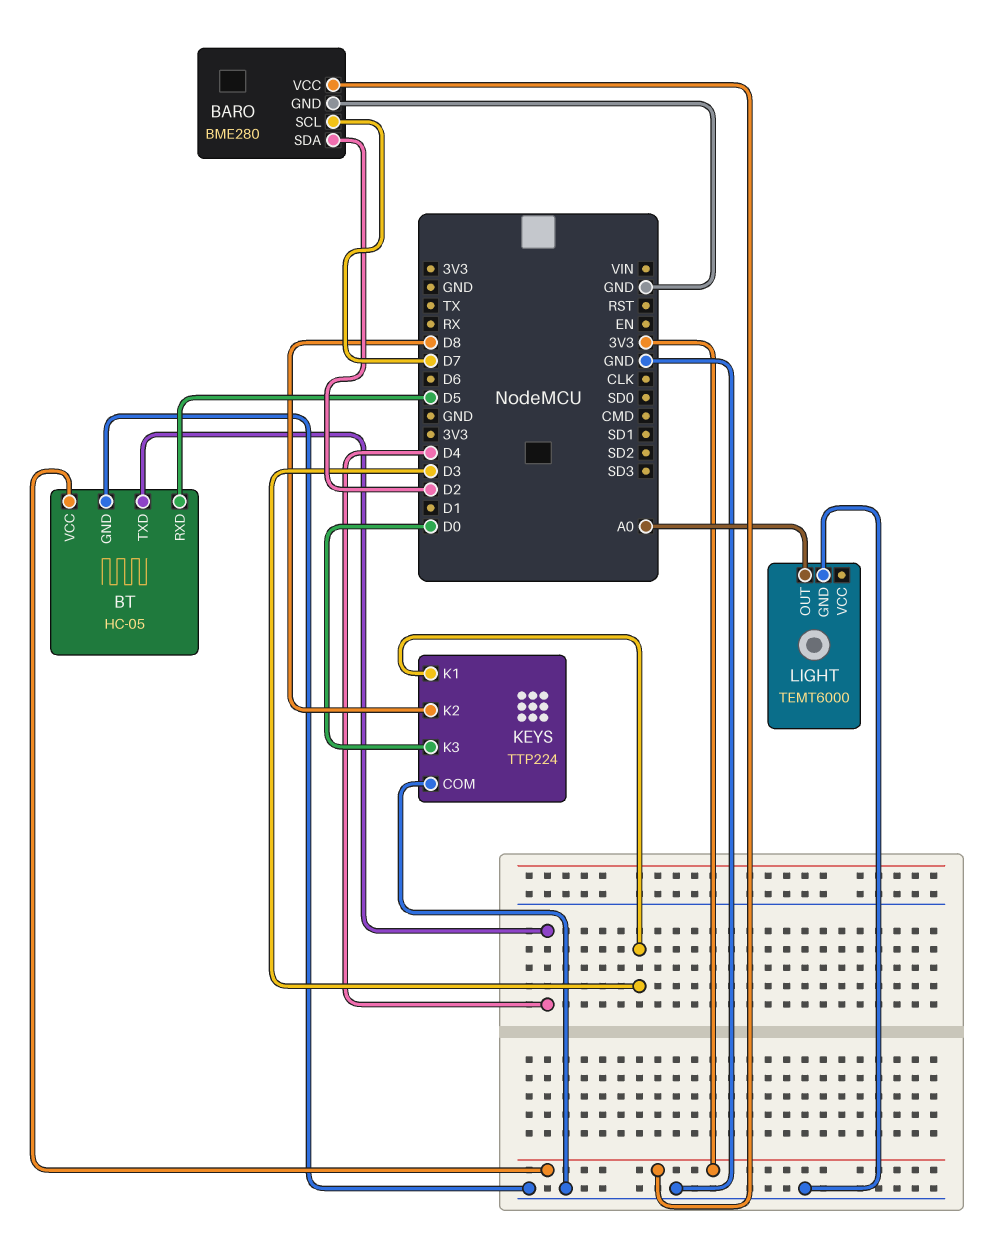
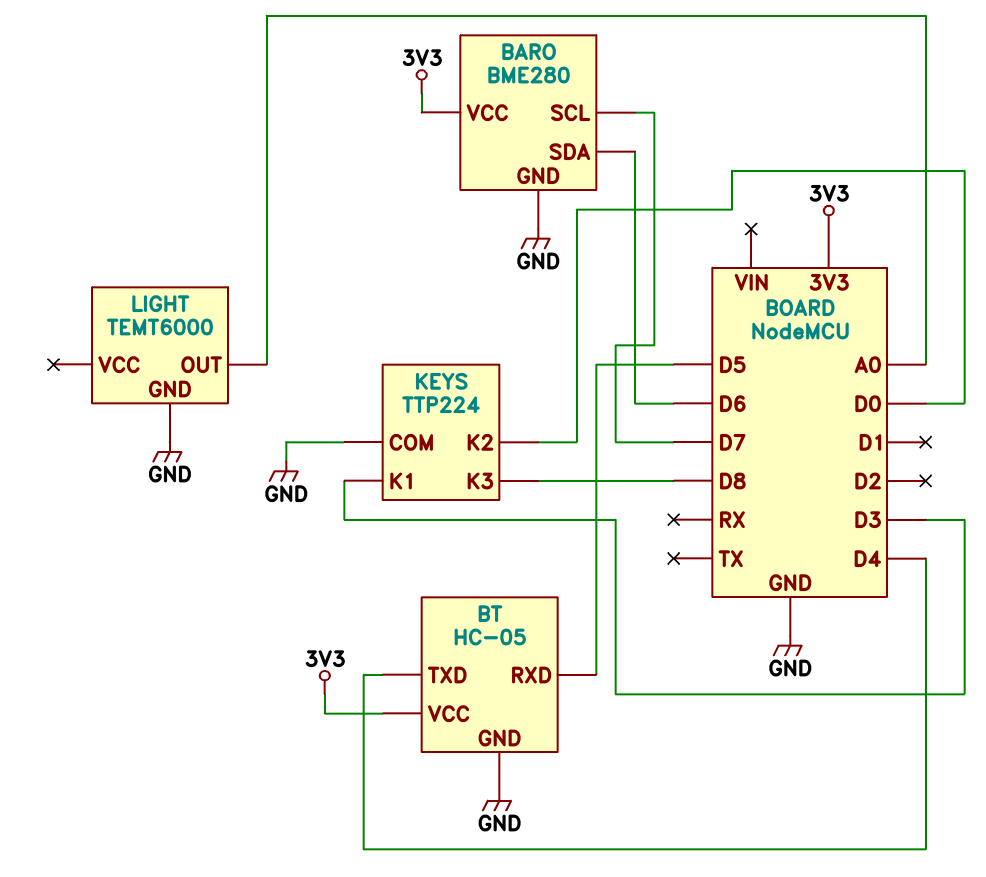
BARO pin SDA: D2 -> D6
KEYS pin K2: D8 -> D0
KEYS pin K3: D0 -> D8

